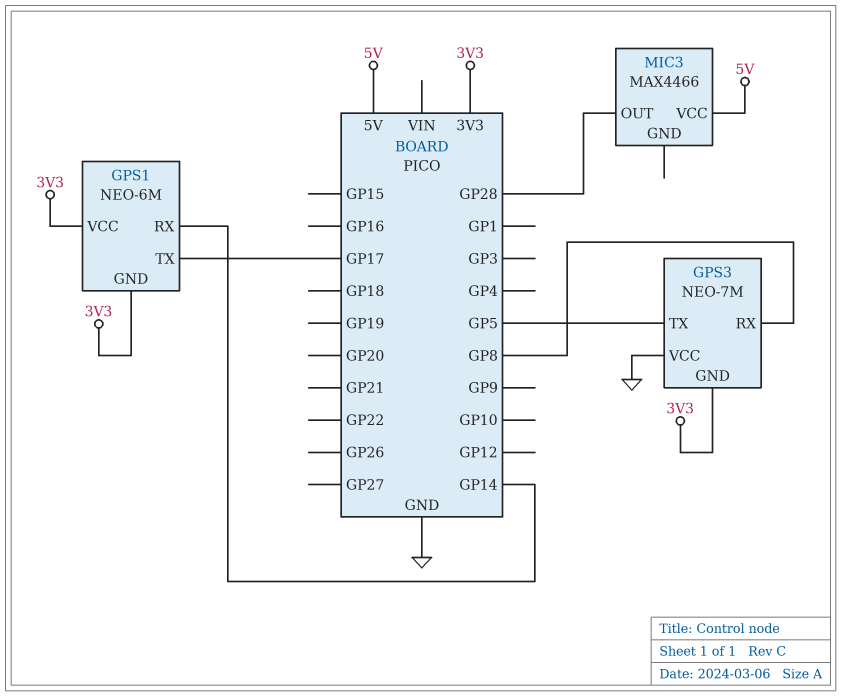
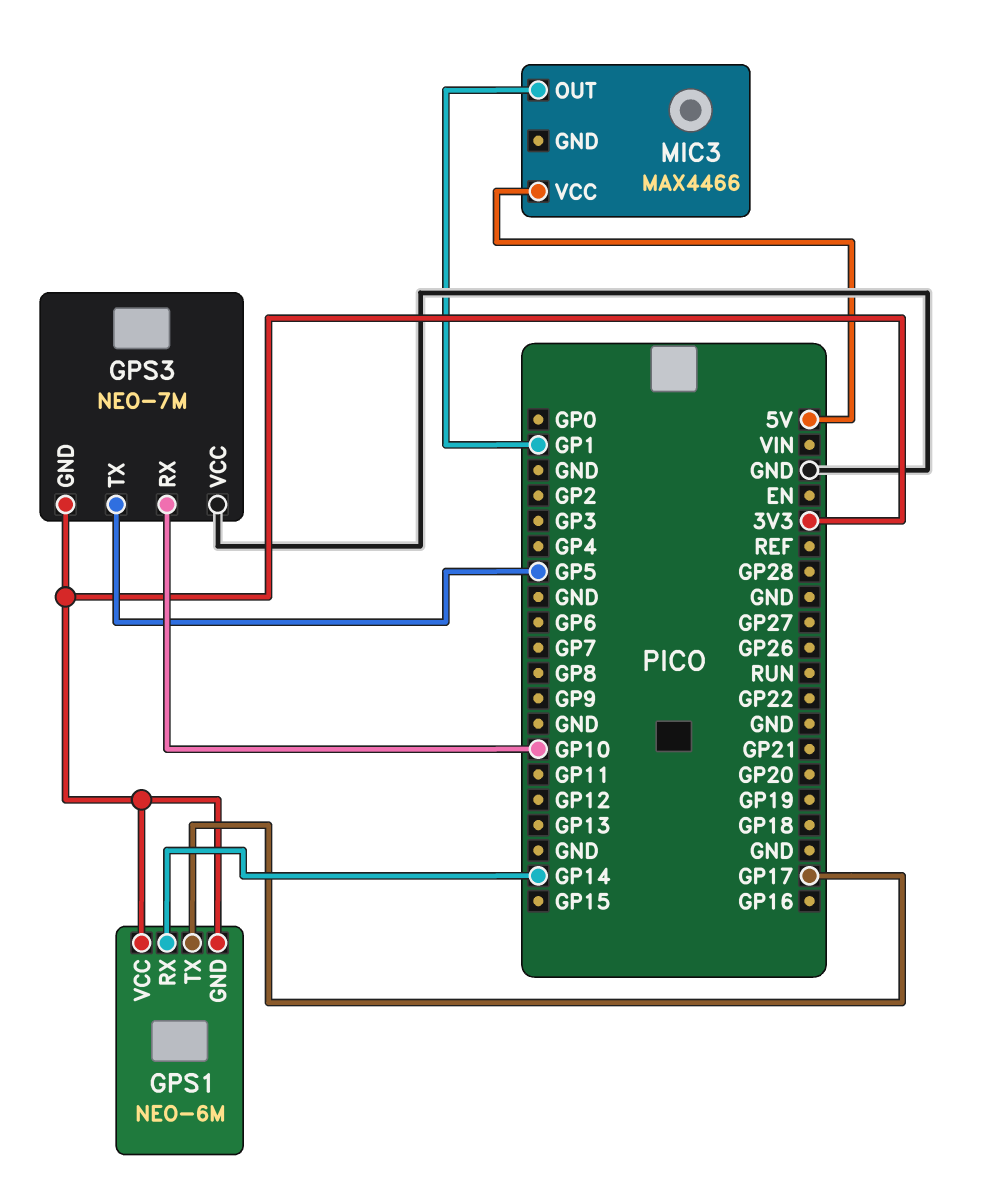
GPS3 pin RX: GP8 -> GP10
MIC3 pin OUT: GP28 -> GP1

